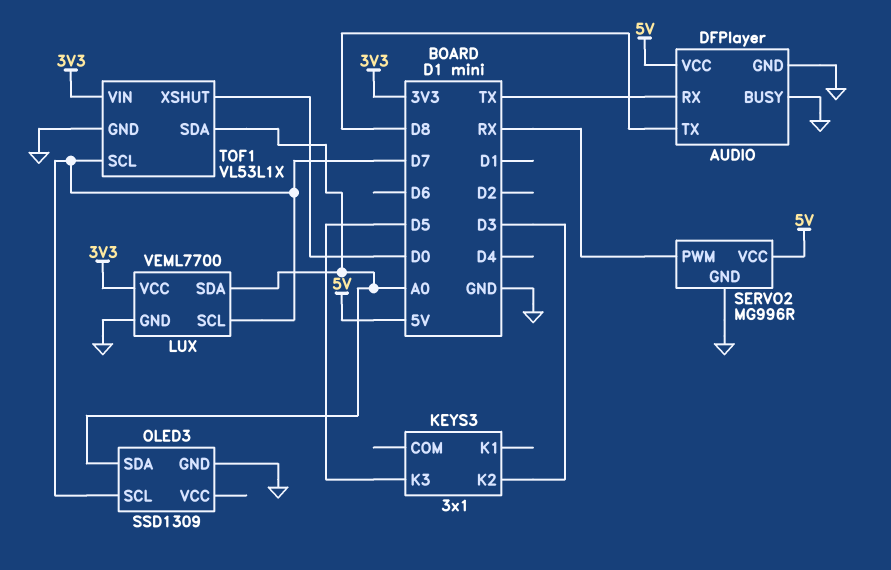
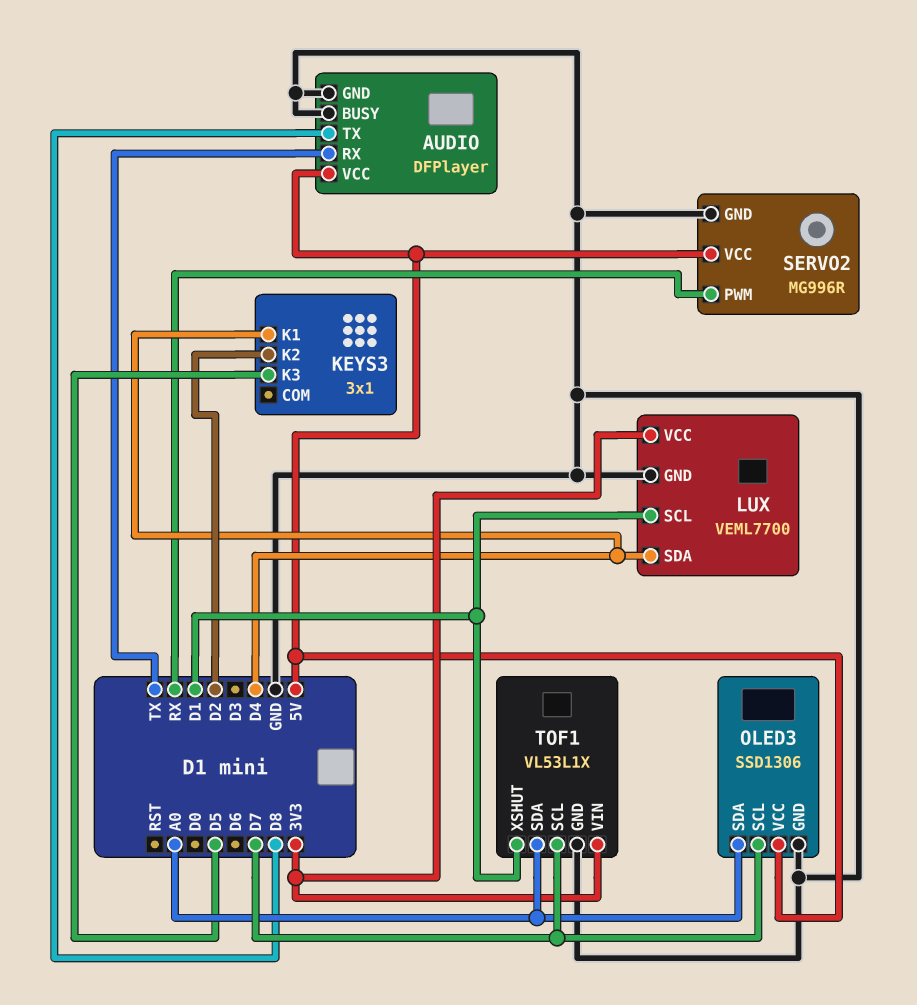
KEYS3 pin K1: none -> D4
KEYS3 pin K2: D3 -> D2
LUX pin SCL: D7 -> D1
LUX pin SDA: A0 -> D4
OLED3: SSD1309 -> SSD1306
OLED3 pin VCC: none -> 5V
TOF1 pin XSHUT: D0 -> D1

